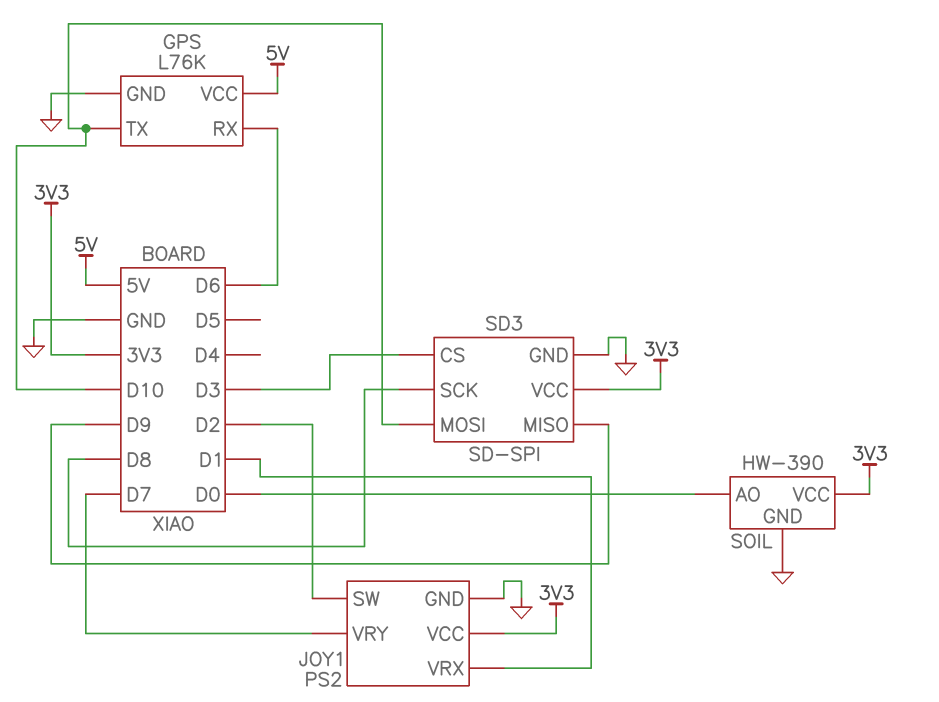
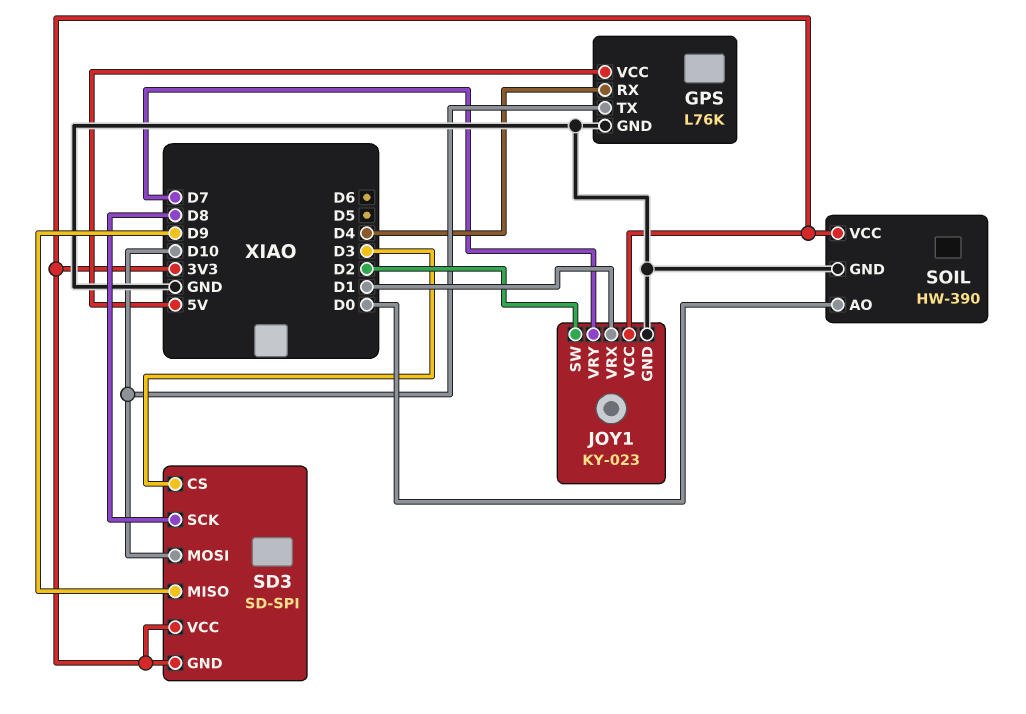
GPS pin RX: D6 -> D4
JOY1: PS2 -> KY-023
SD3 pin GND: GND -> 3V3

